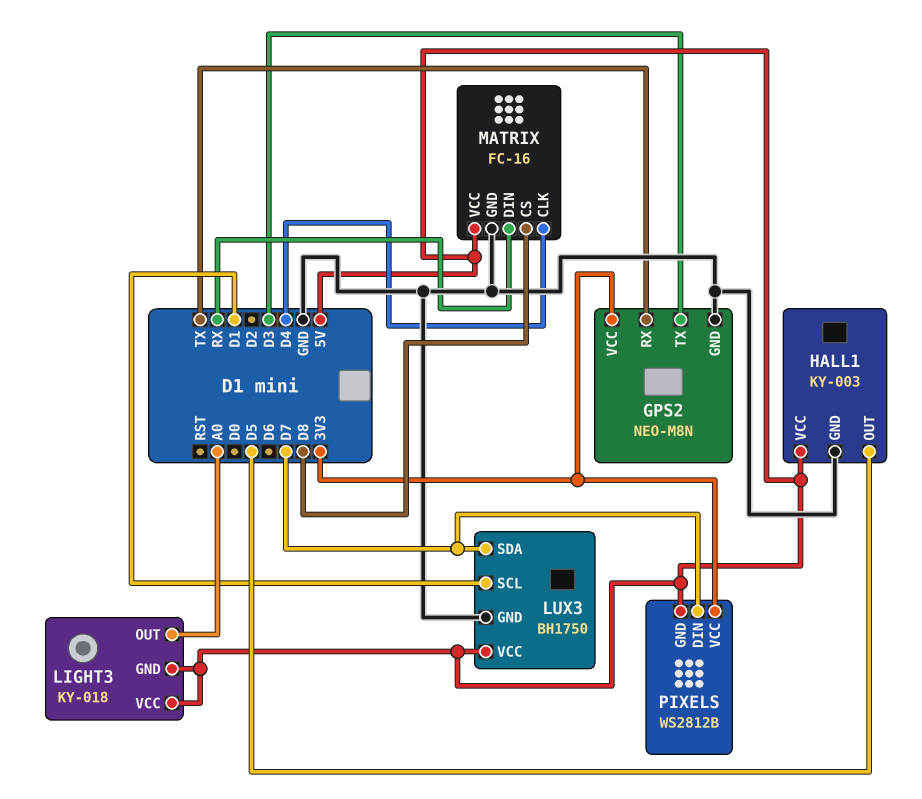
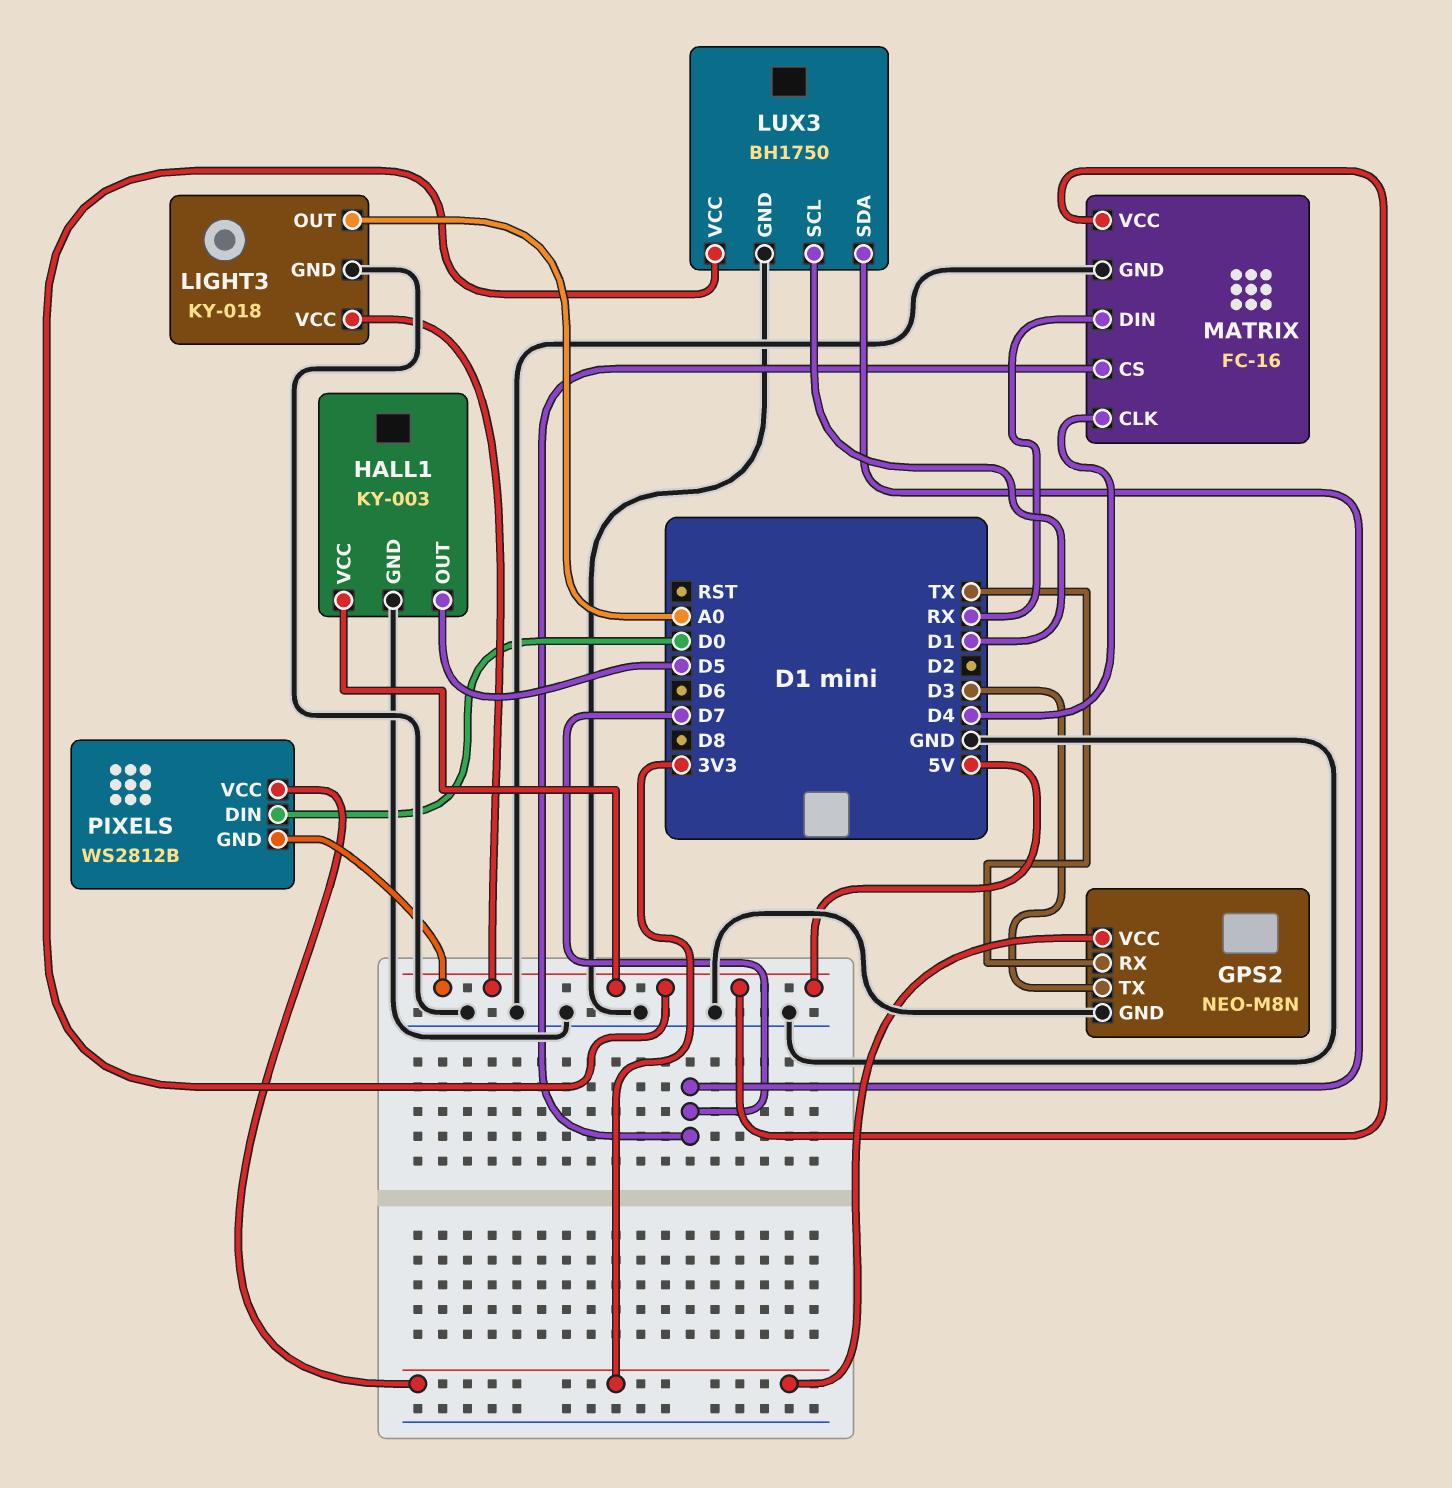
LIGHT3 pin GND: 5V -> GND
MATRIX pin CS: D8 -> D7
PIXELS pin DIN: D7 -> D0

